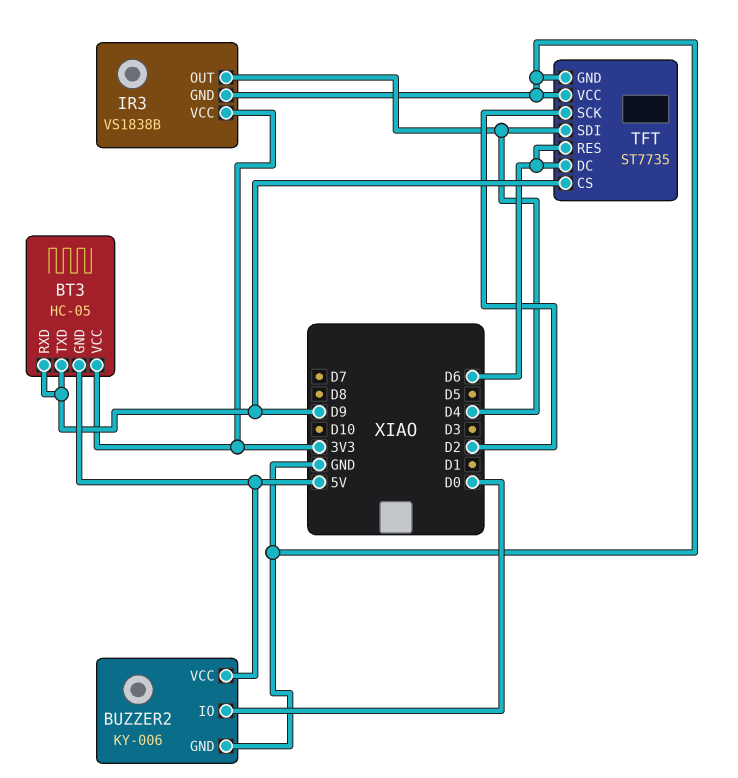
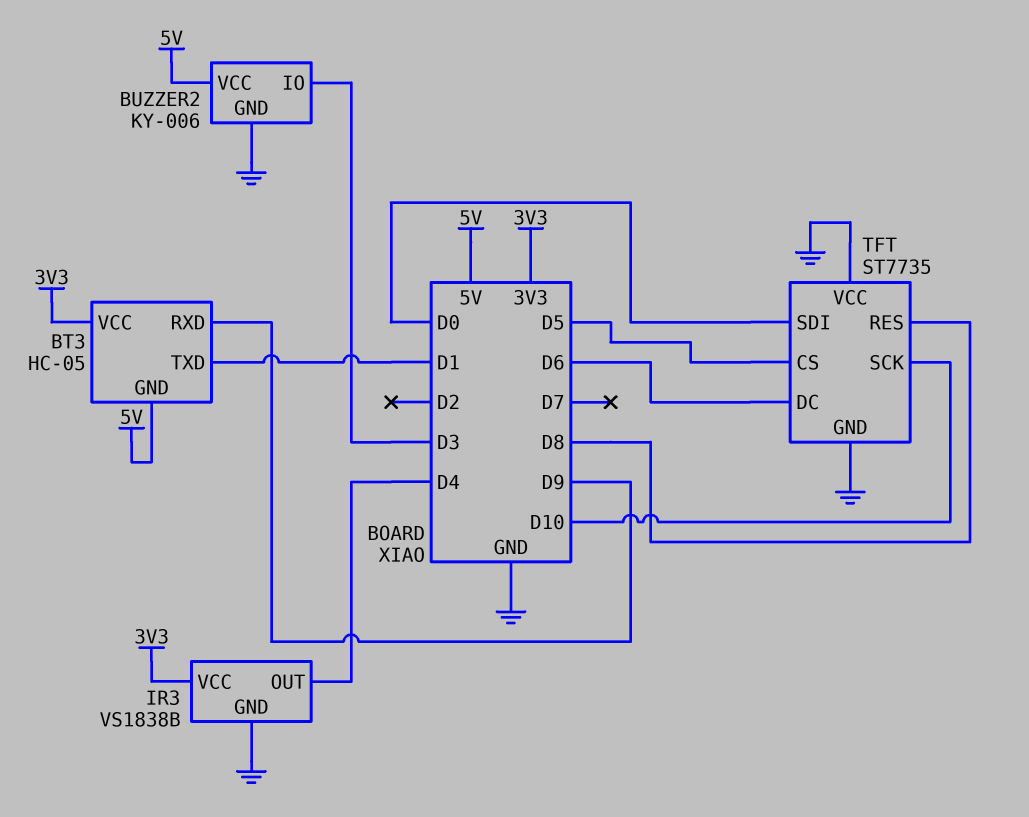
BT3 pin TXD: D9 -> D1
BUZZER2 pin IO: D0 -> D3
TFT pin CS: D9 -> D5
TFT pin RES: D6 -> D8
TFT pin SCK: D2 -> D10
TFT pin SDI: D4 -> D0

